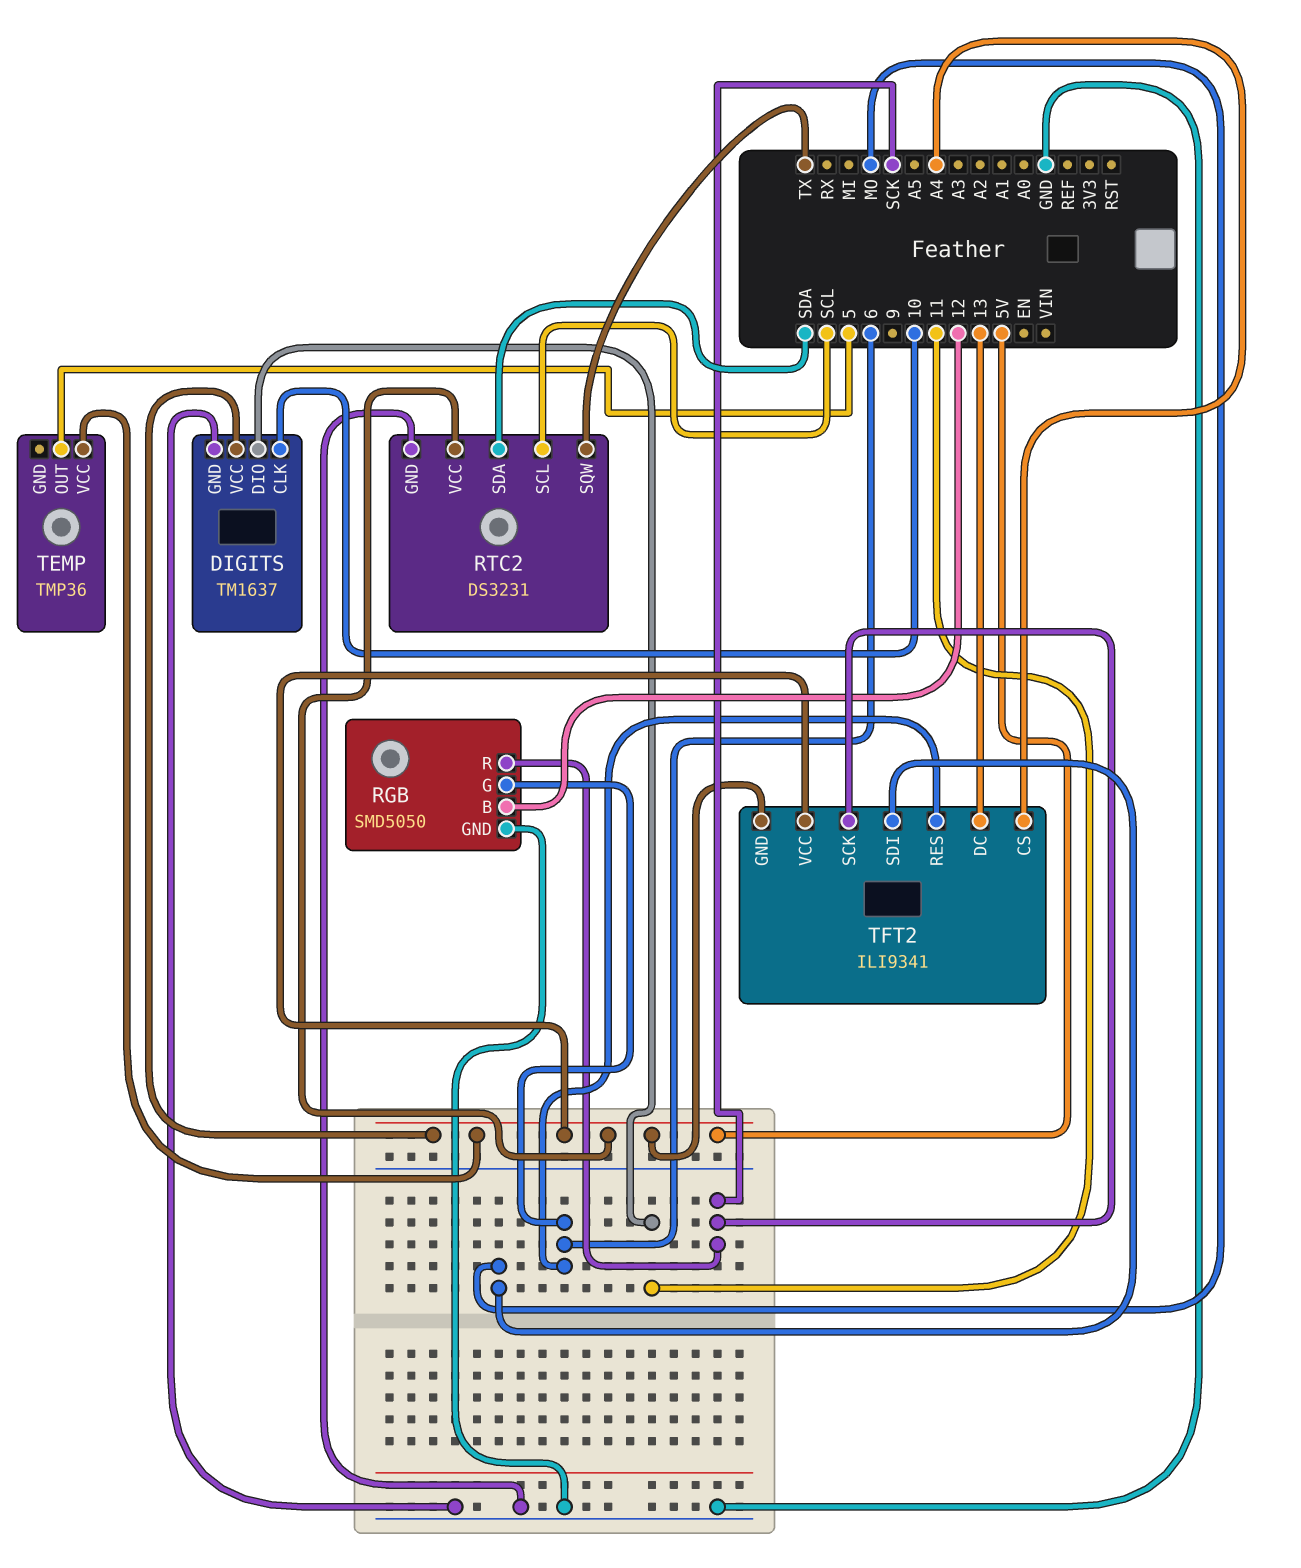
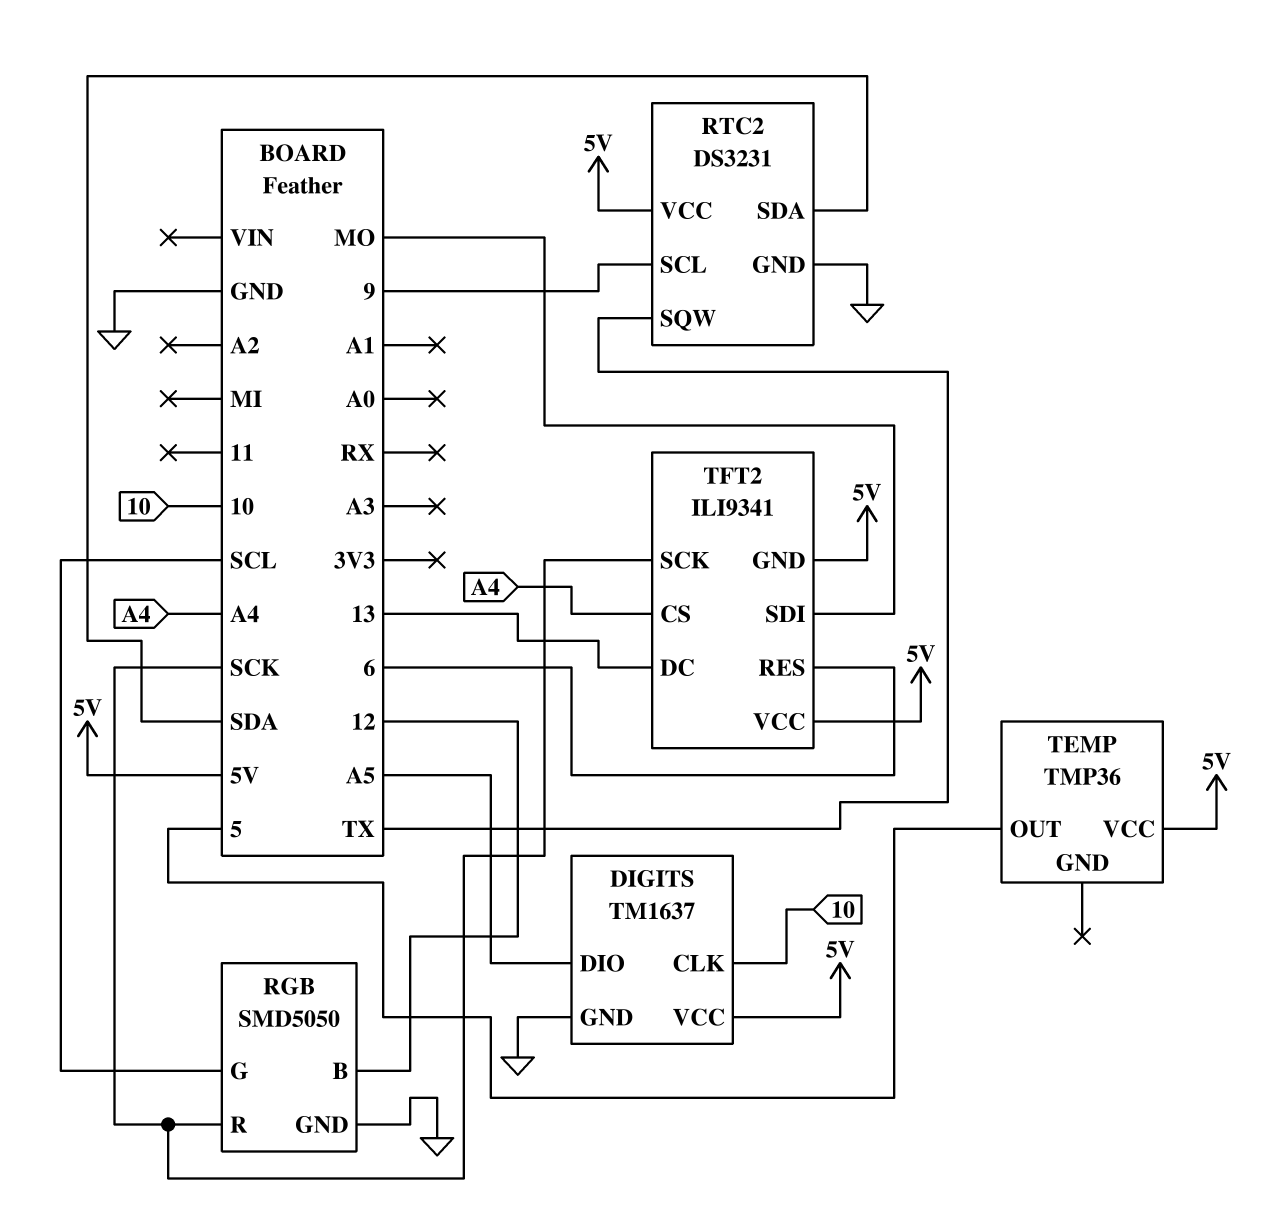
DIGITS pin DIO: 11 -> A5
RGB pin G: 6 -> SCL
RTC2 pin SCL: SCL -> 9

